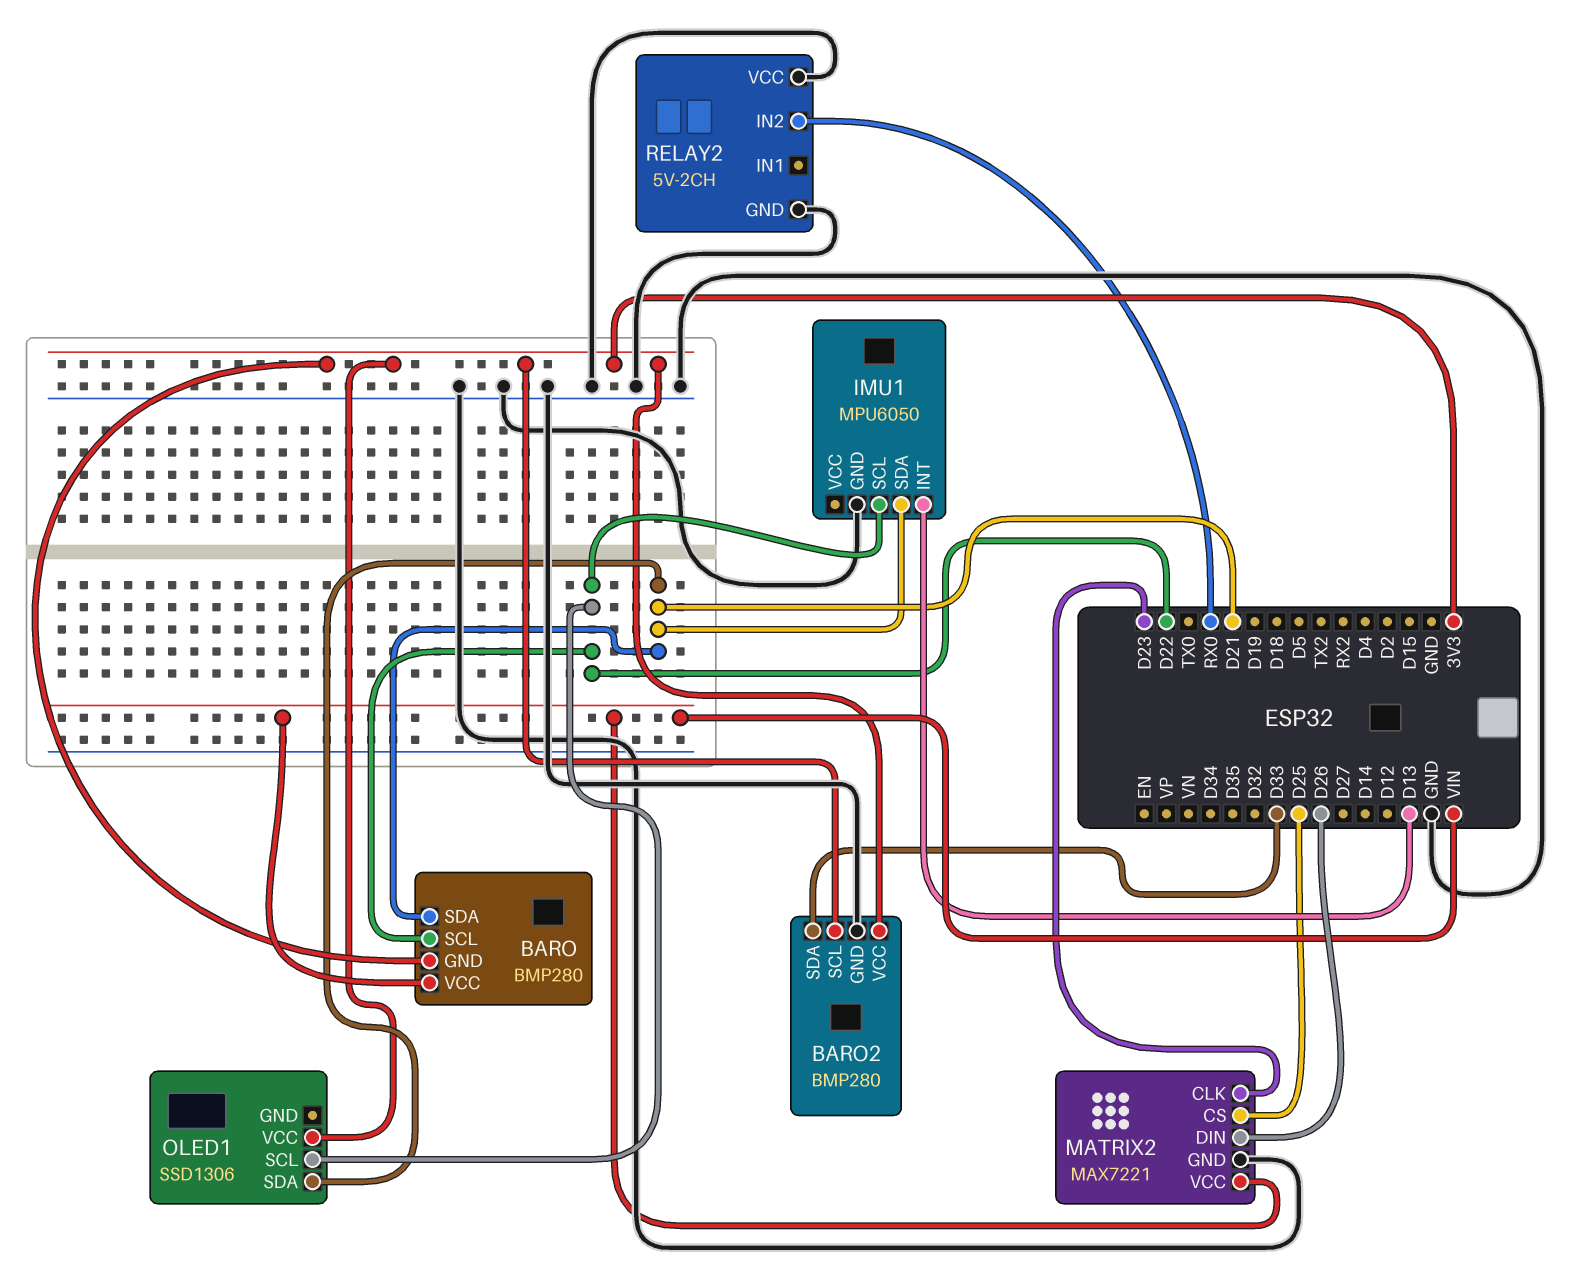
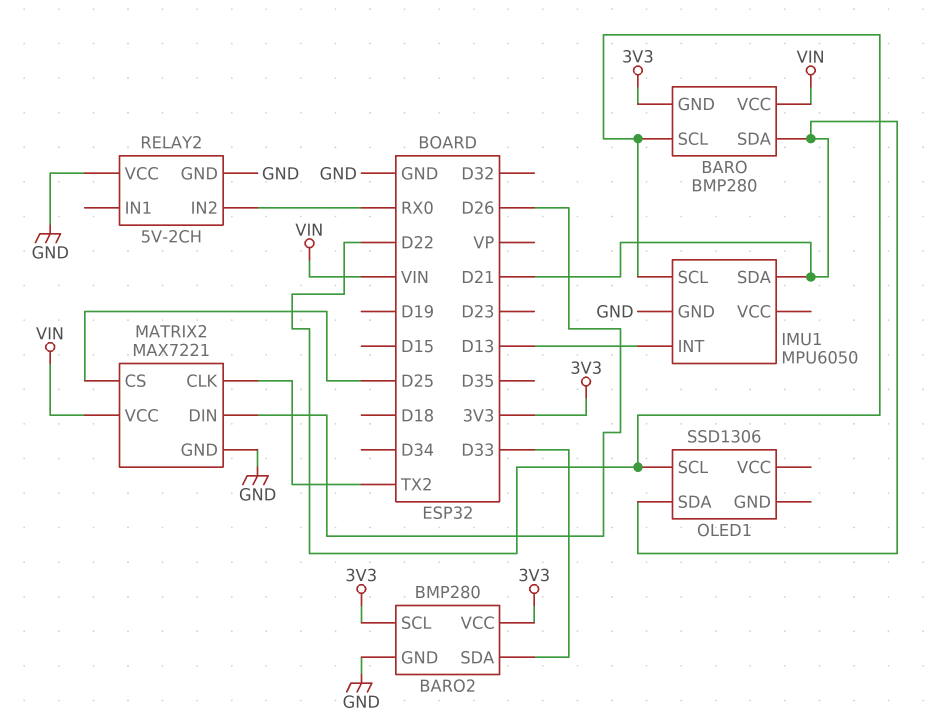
MATRIX2 pin CLK: D23 -> TX2
OLED1 pin VCC: 3V3 -> none

